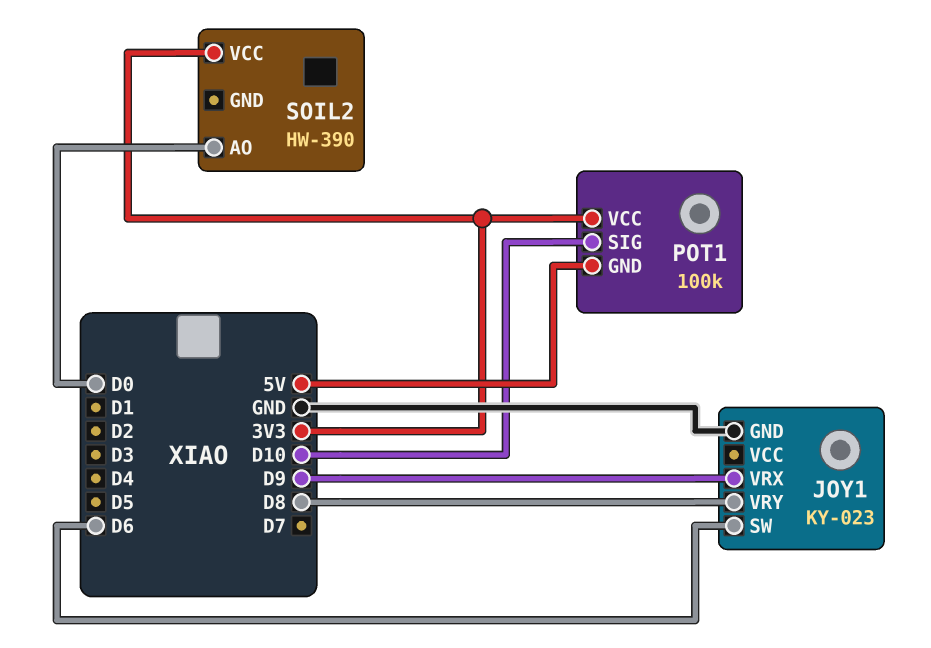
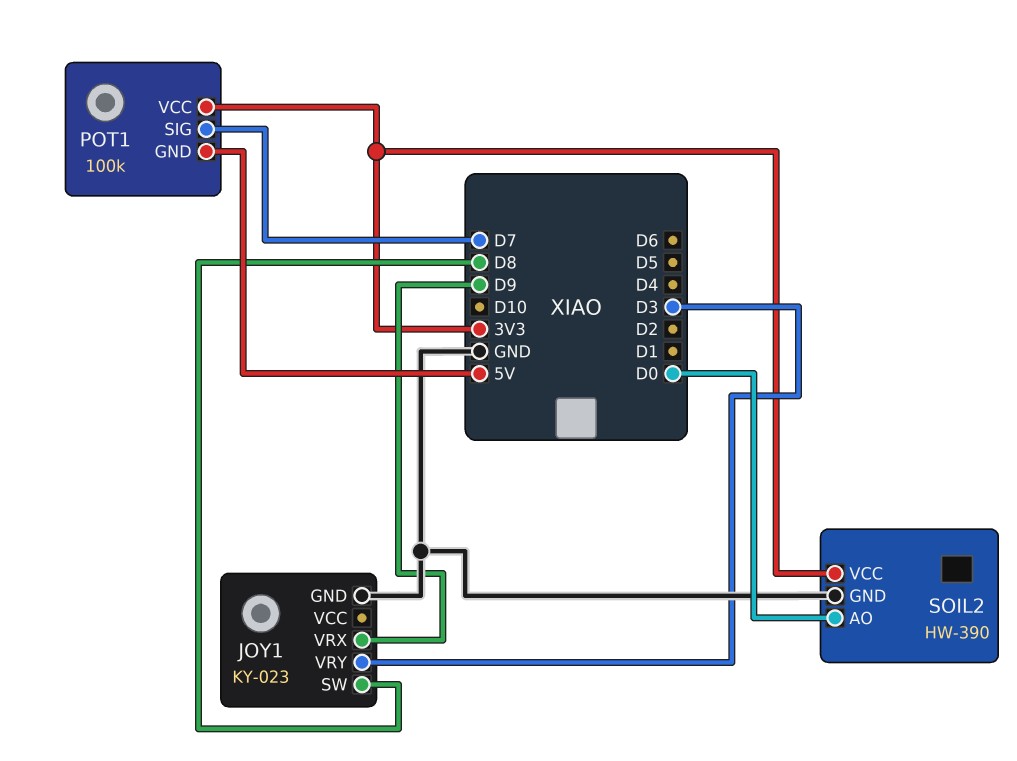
JOY1 pin SW: D6 -> D8
JOY1 pin VRY: D8 -> D3
POT1 pin SIG: D10 -> D7
SOIL2 pin GND: none -> GND

